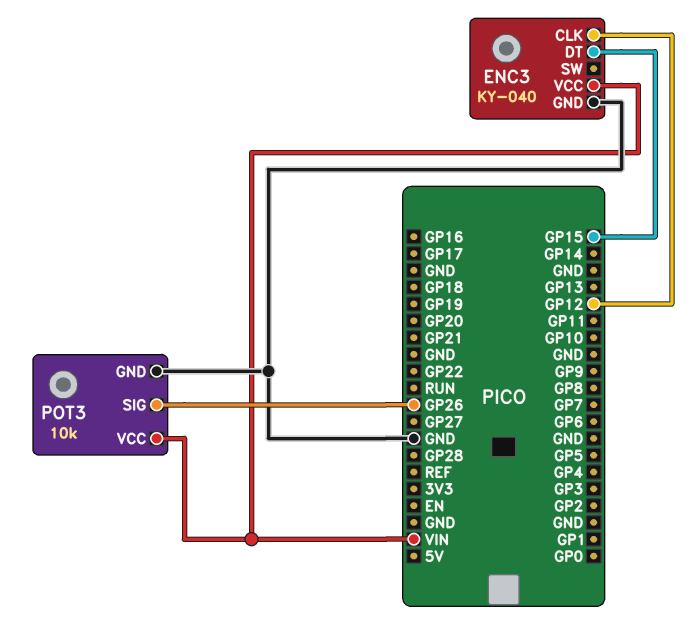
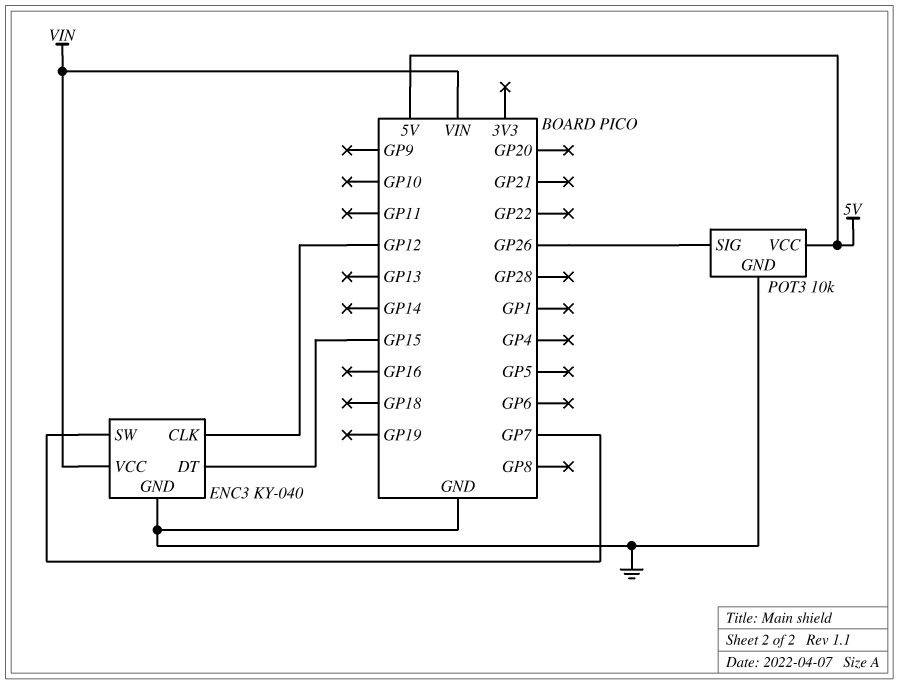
ENC3 pin SW: none -> GP7
POT3 pin VCC: VIN -> 5V

